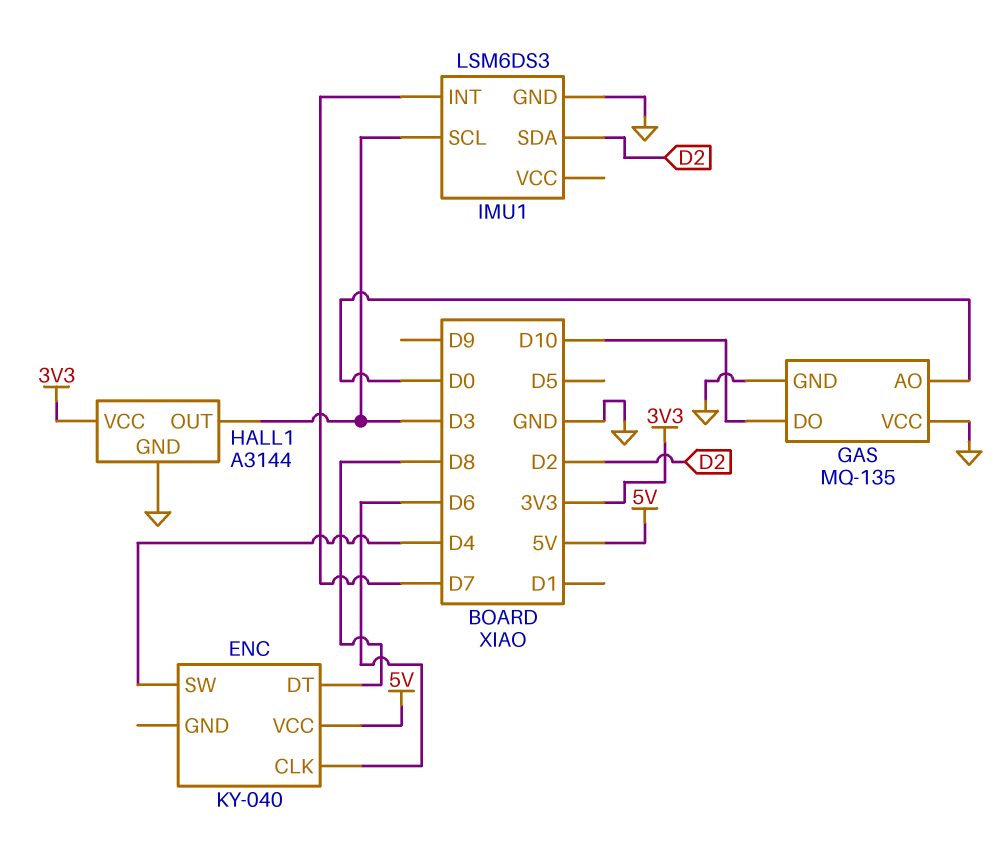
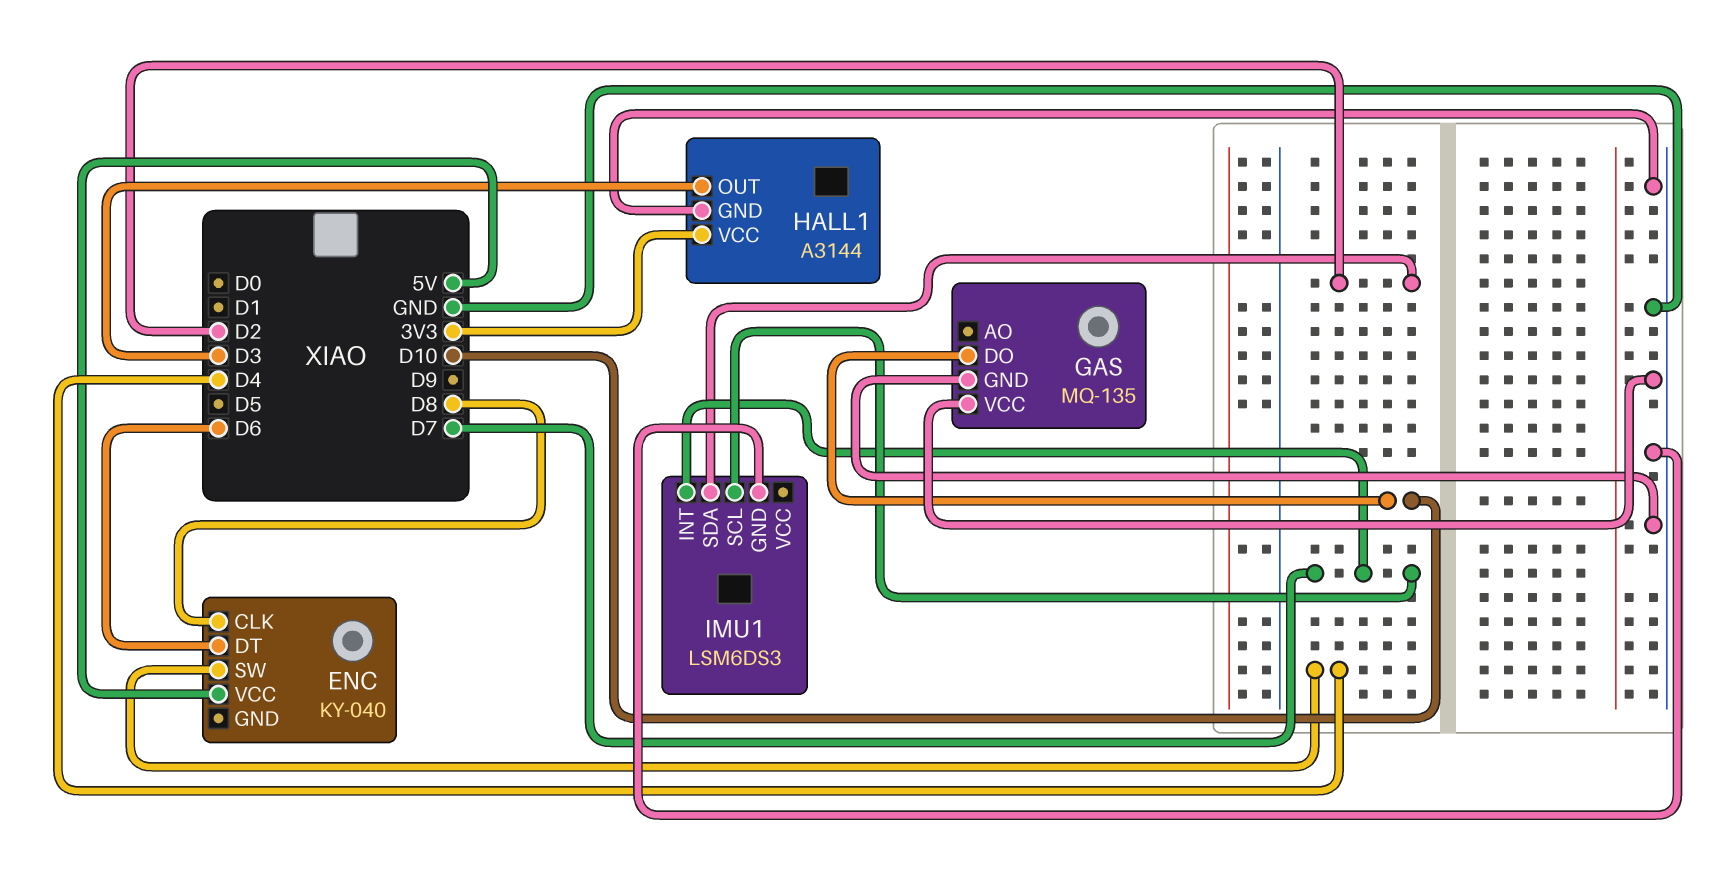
ENC pin CLK: D6 -> D8
ENC pin DT: D8 -> D6
GAS pin AO: D0 -> none
IMU1 pin SCL: D3 -> D7

